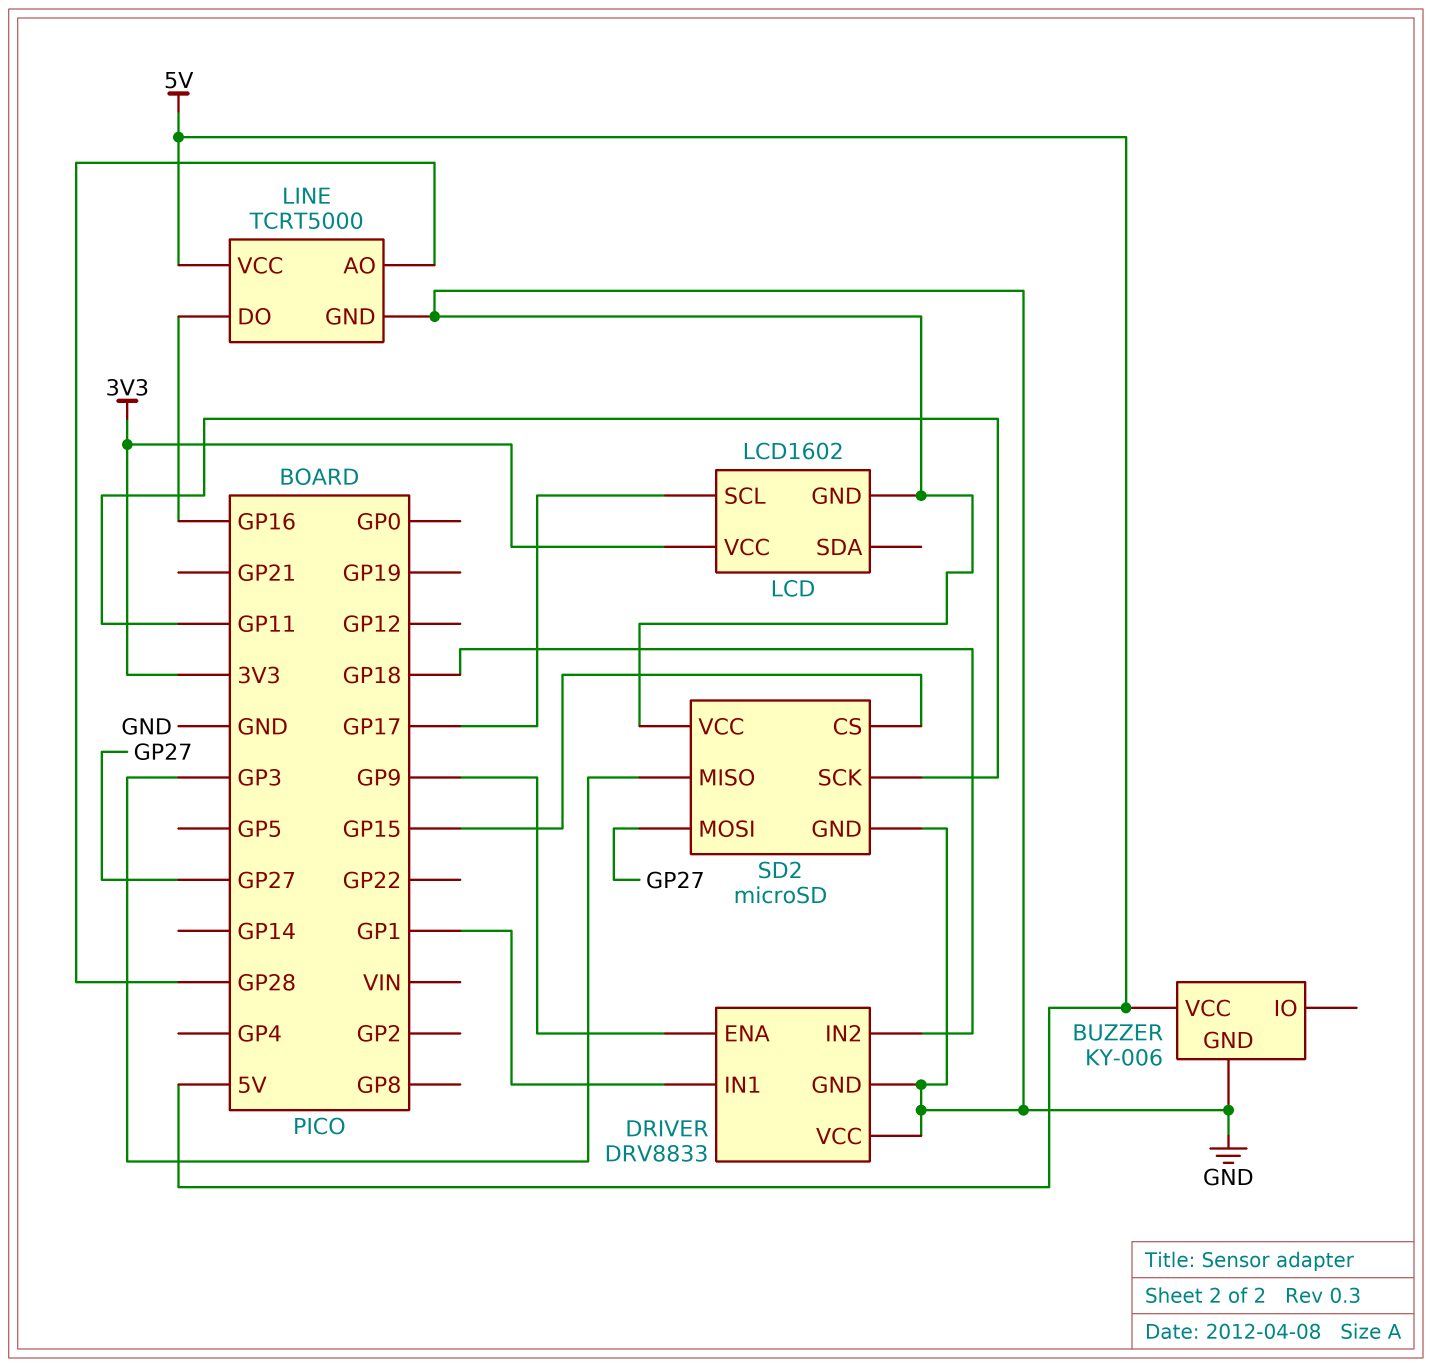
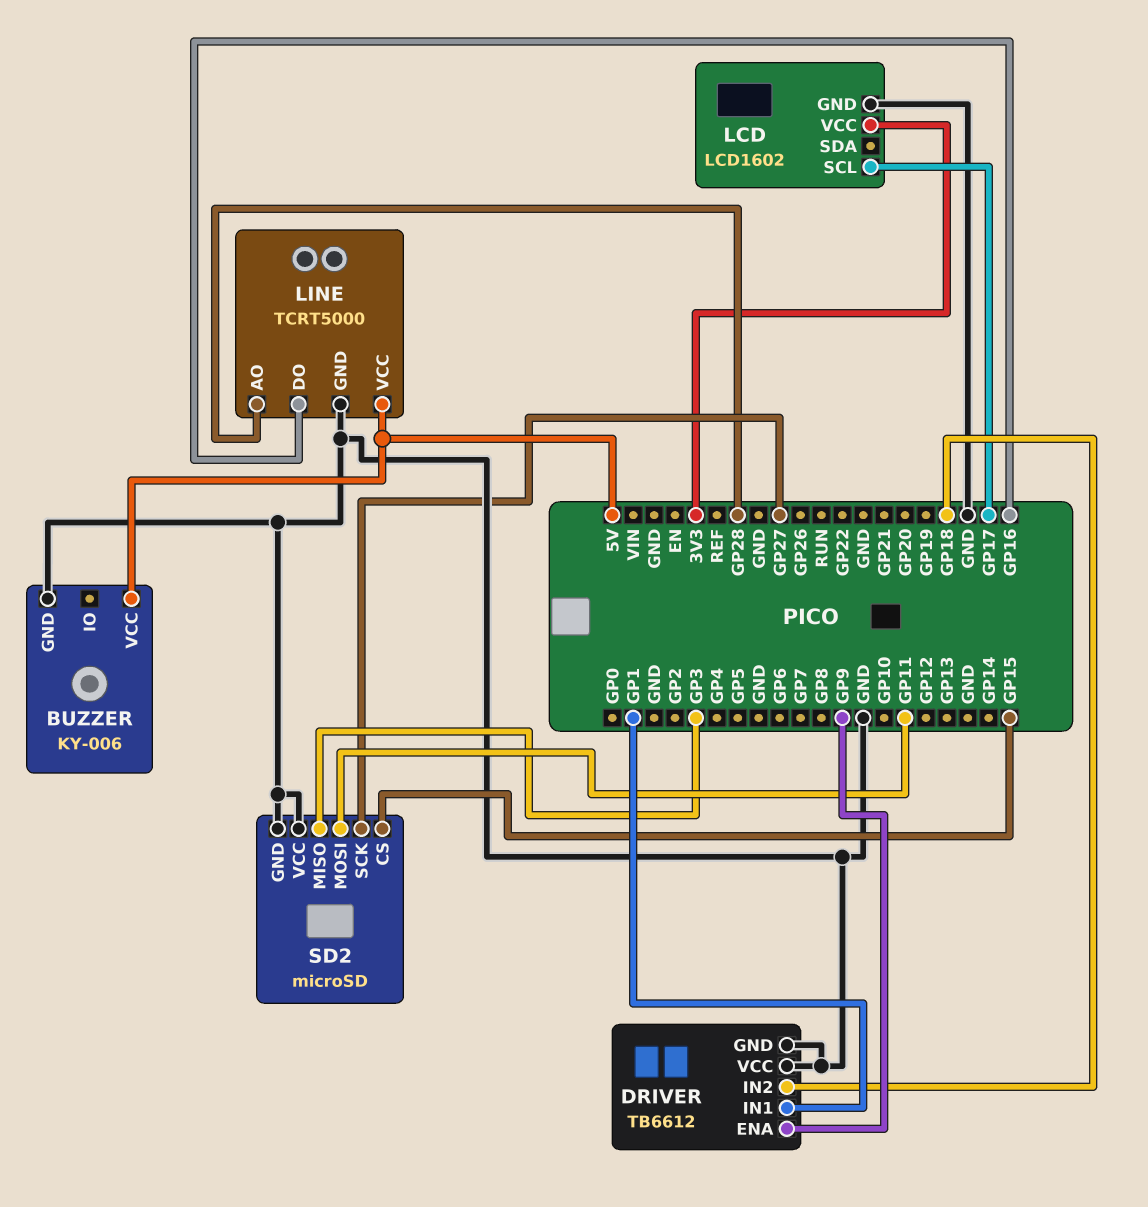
DRIVER: DRV8833 -> TB6612
SD2 pin MOSI: GP27 -> GP11
SD2 pin SCK: GP11 -> GP27

